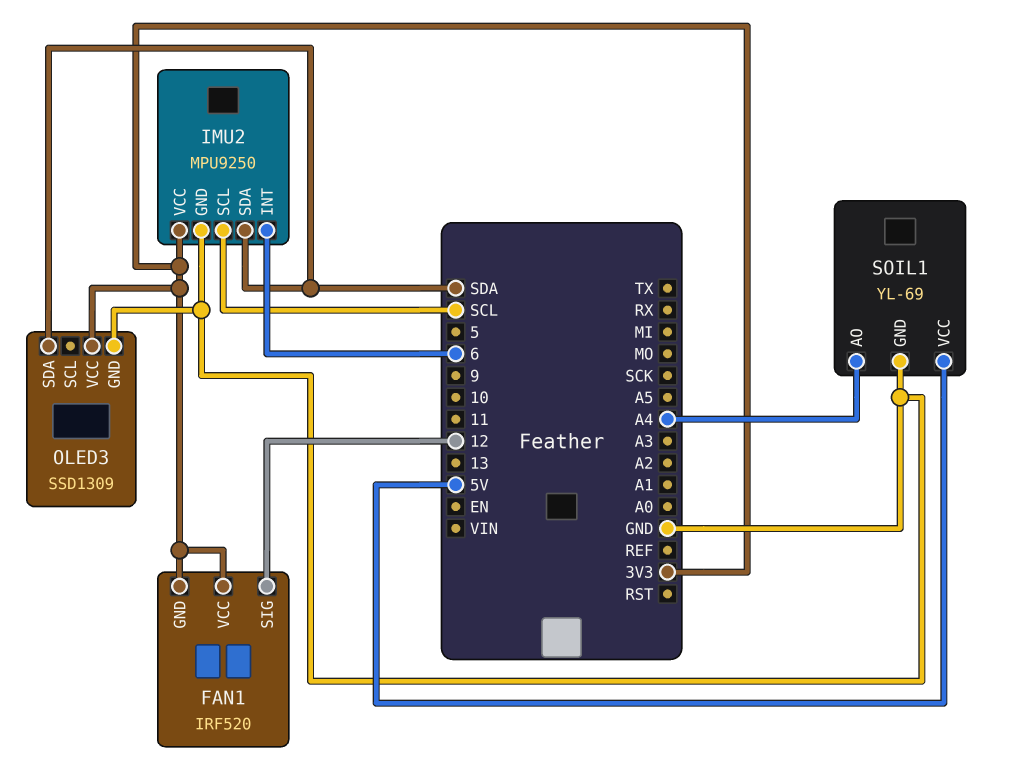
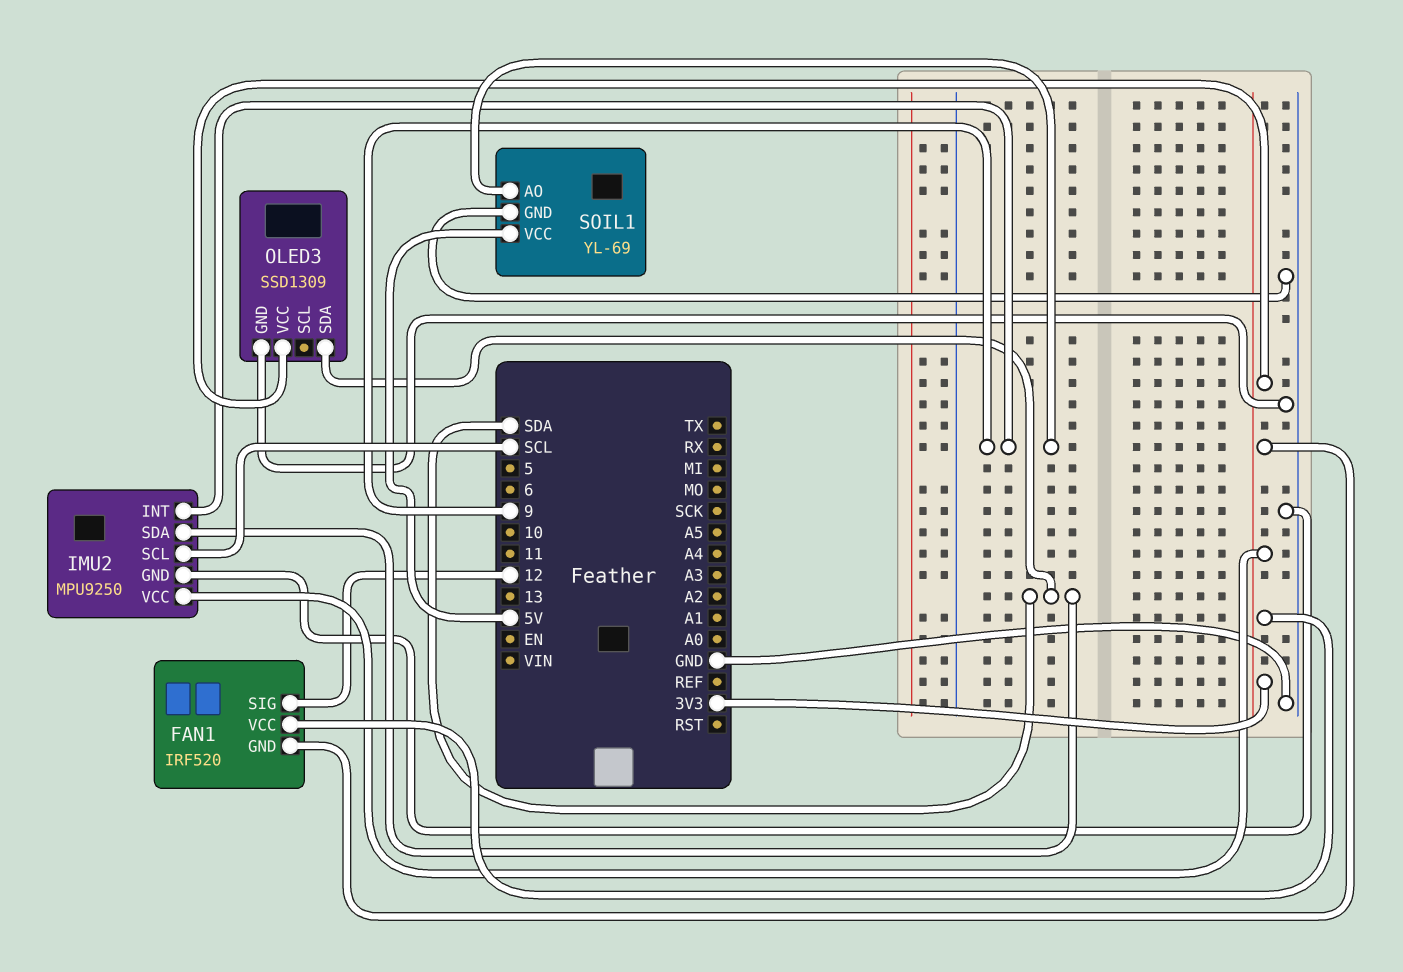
IMU2 pin INT: 6 -> 9
SOIL1 pin AO: A4 -> 9

